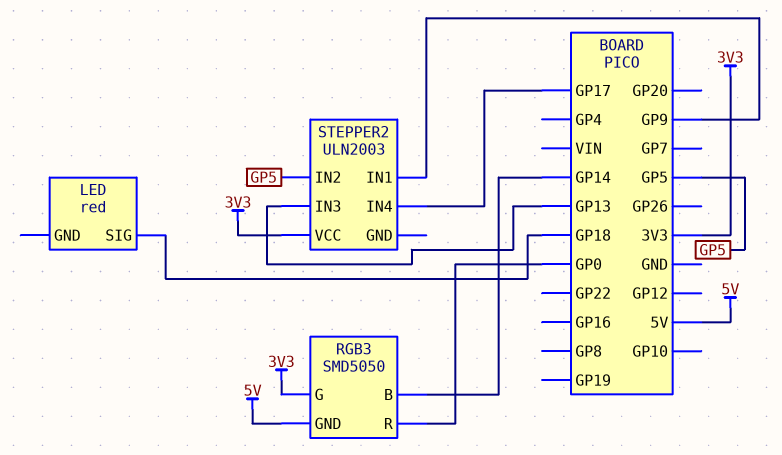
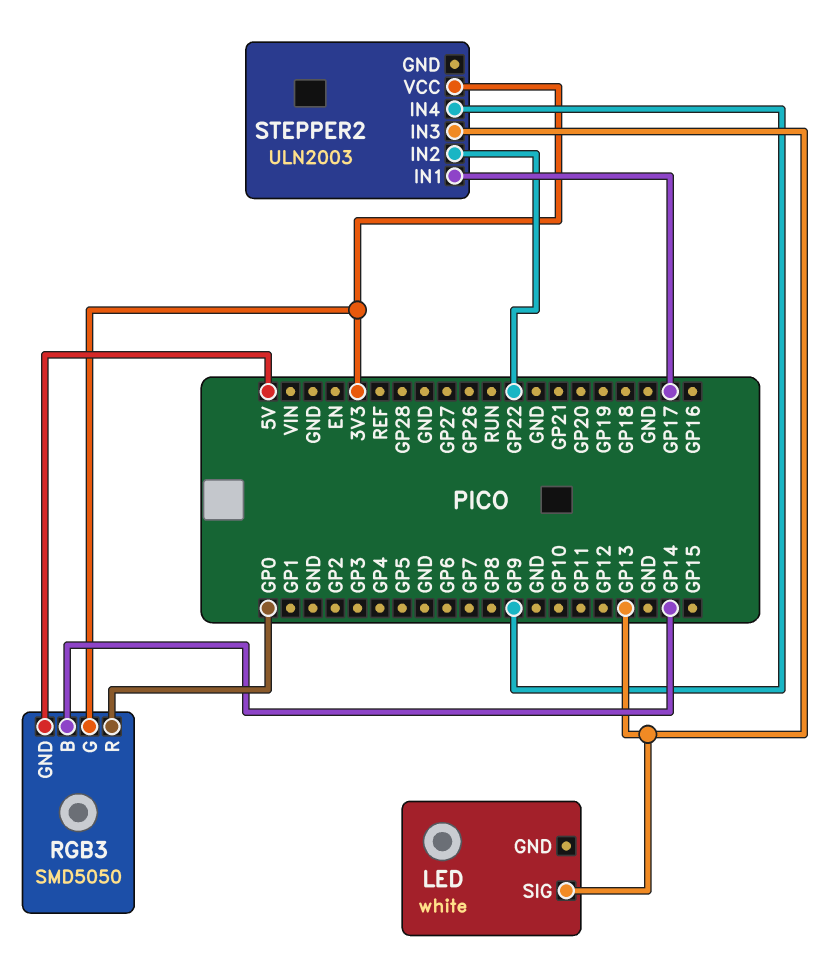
LED: red -> white
LED pin SIG: GP18 -> GP13
STEPPER2 pin IN1: GP9 -> GP17
STEPPER2 pin IN2: GP5 -> GP22
STEPPER2 pin IN4: GP17 -> GP9

